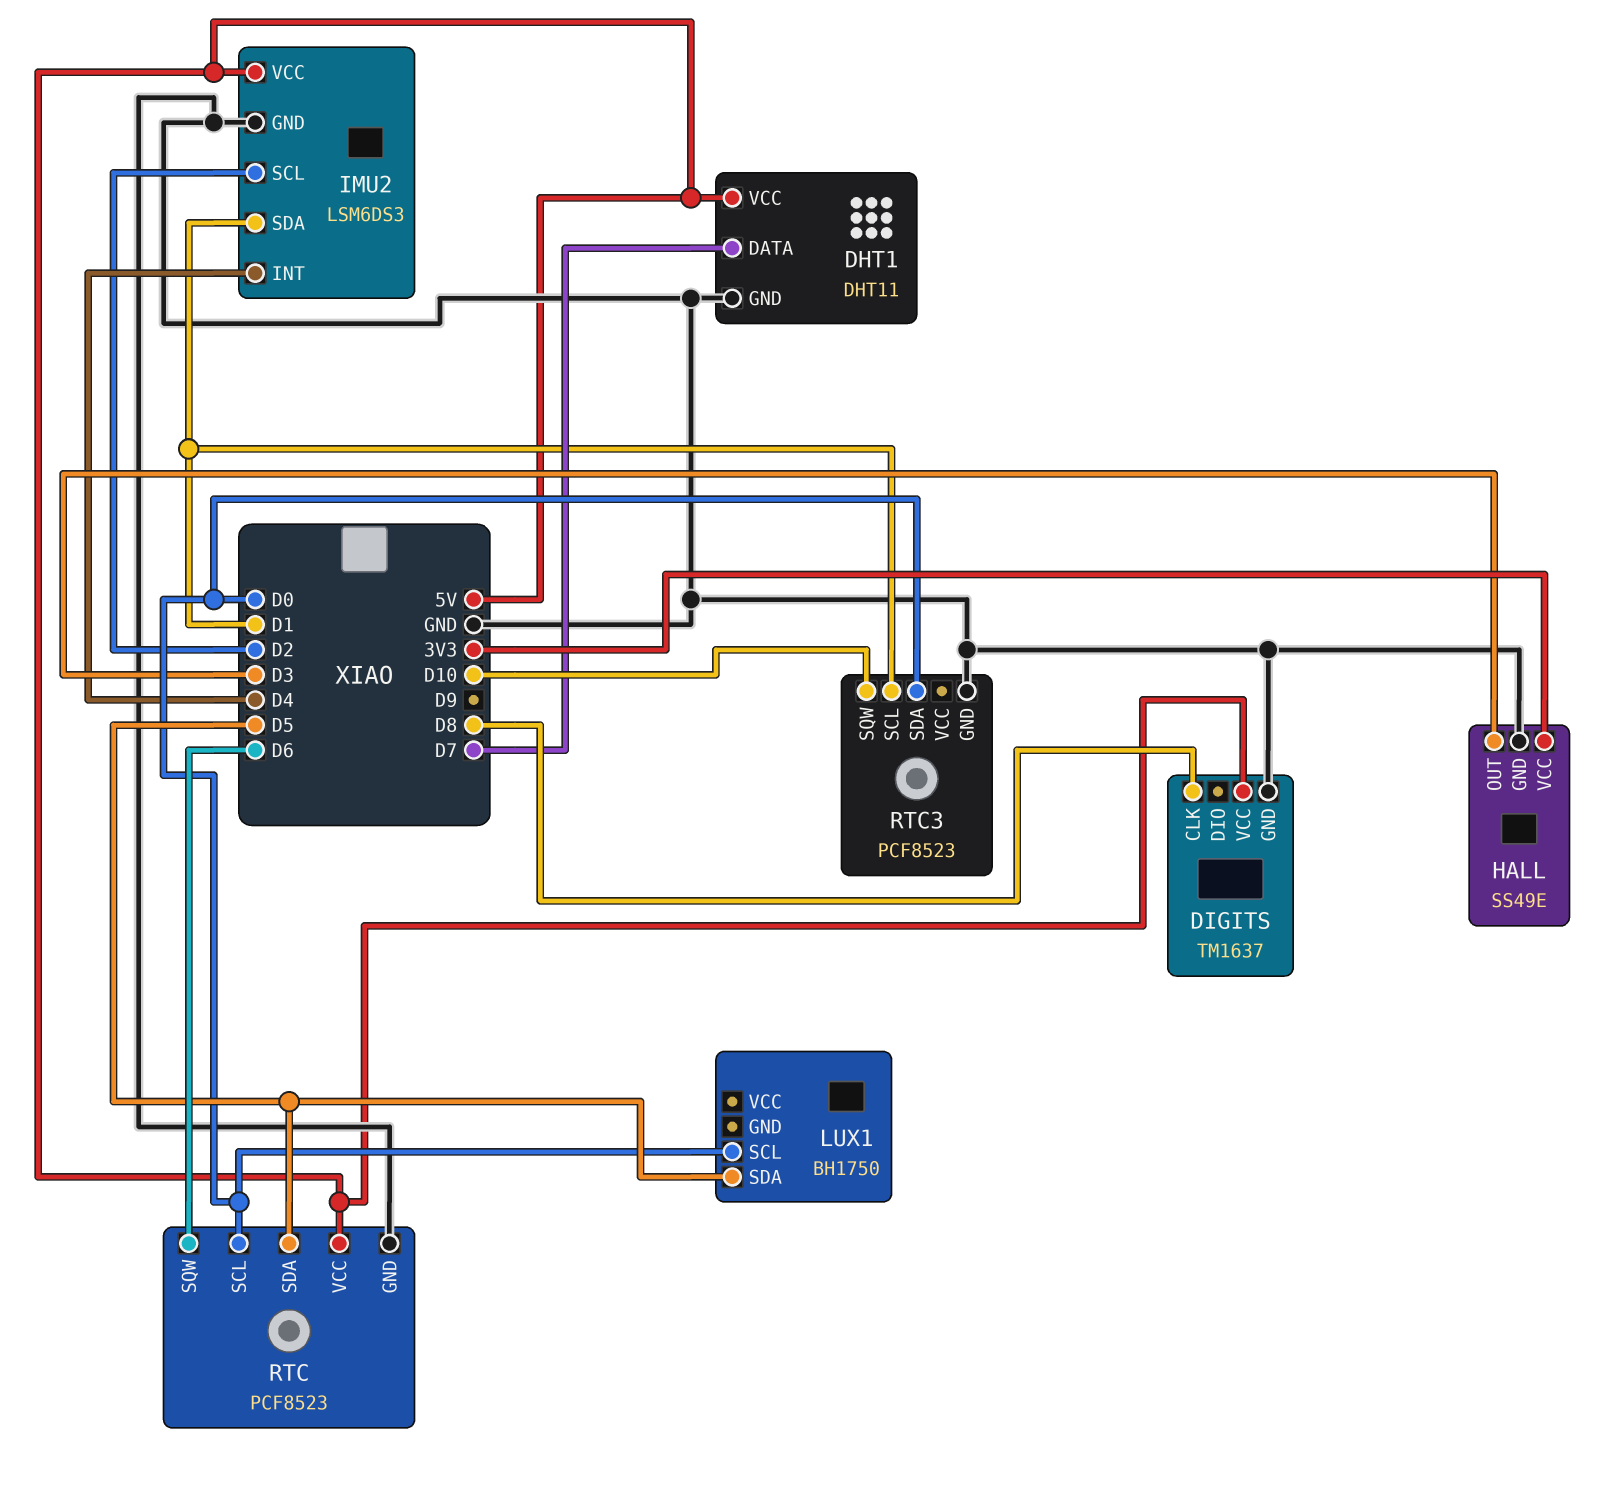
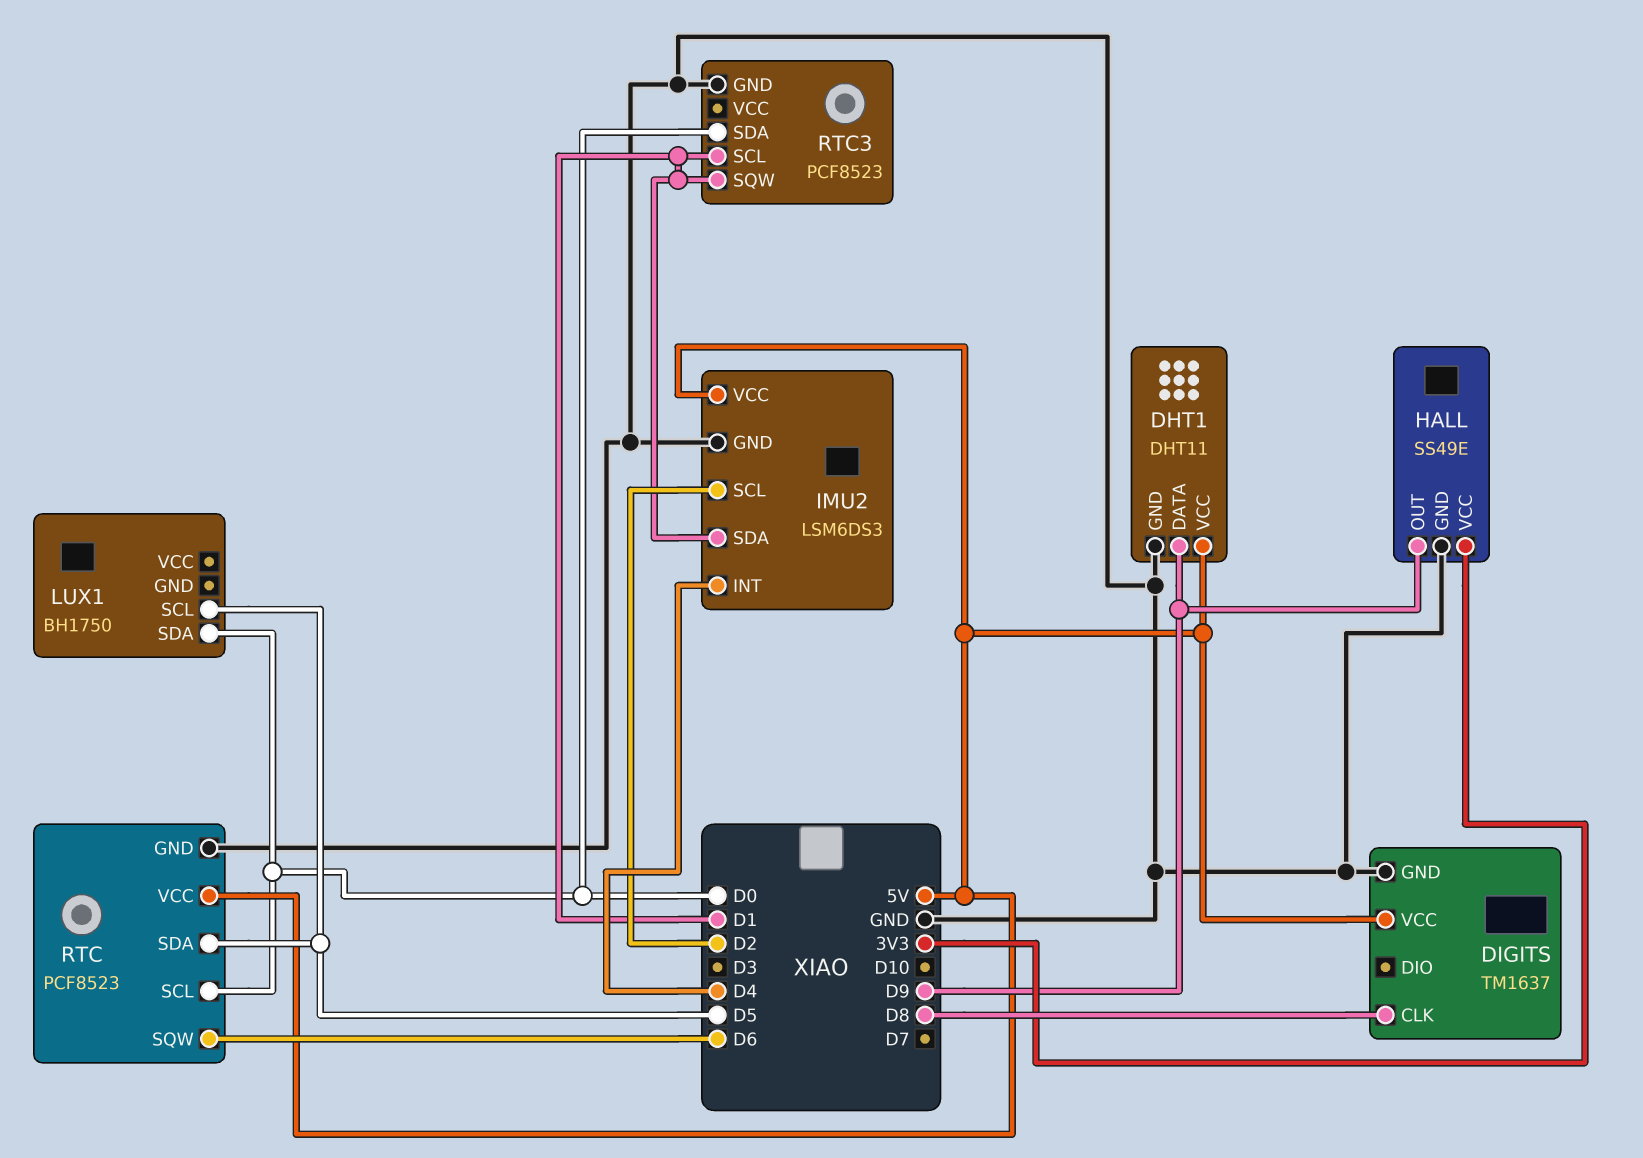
DHT1 pin DATA: D7 -> D9
HALL pin OUT: D3 -> D9
LUX1 pin SCL: D0 -> D5
LUX1 pin SDA: D5 -> D0
RTC3 pin SQW: D10 -> D1

